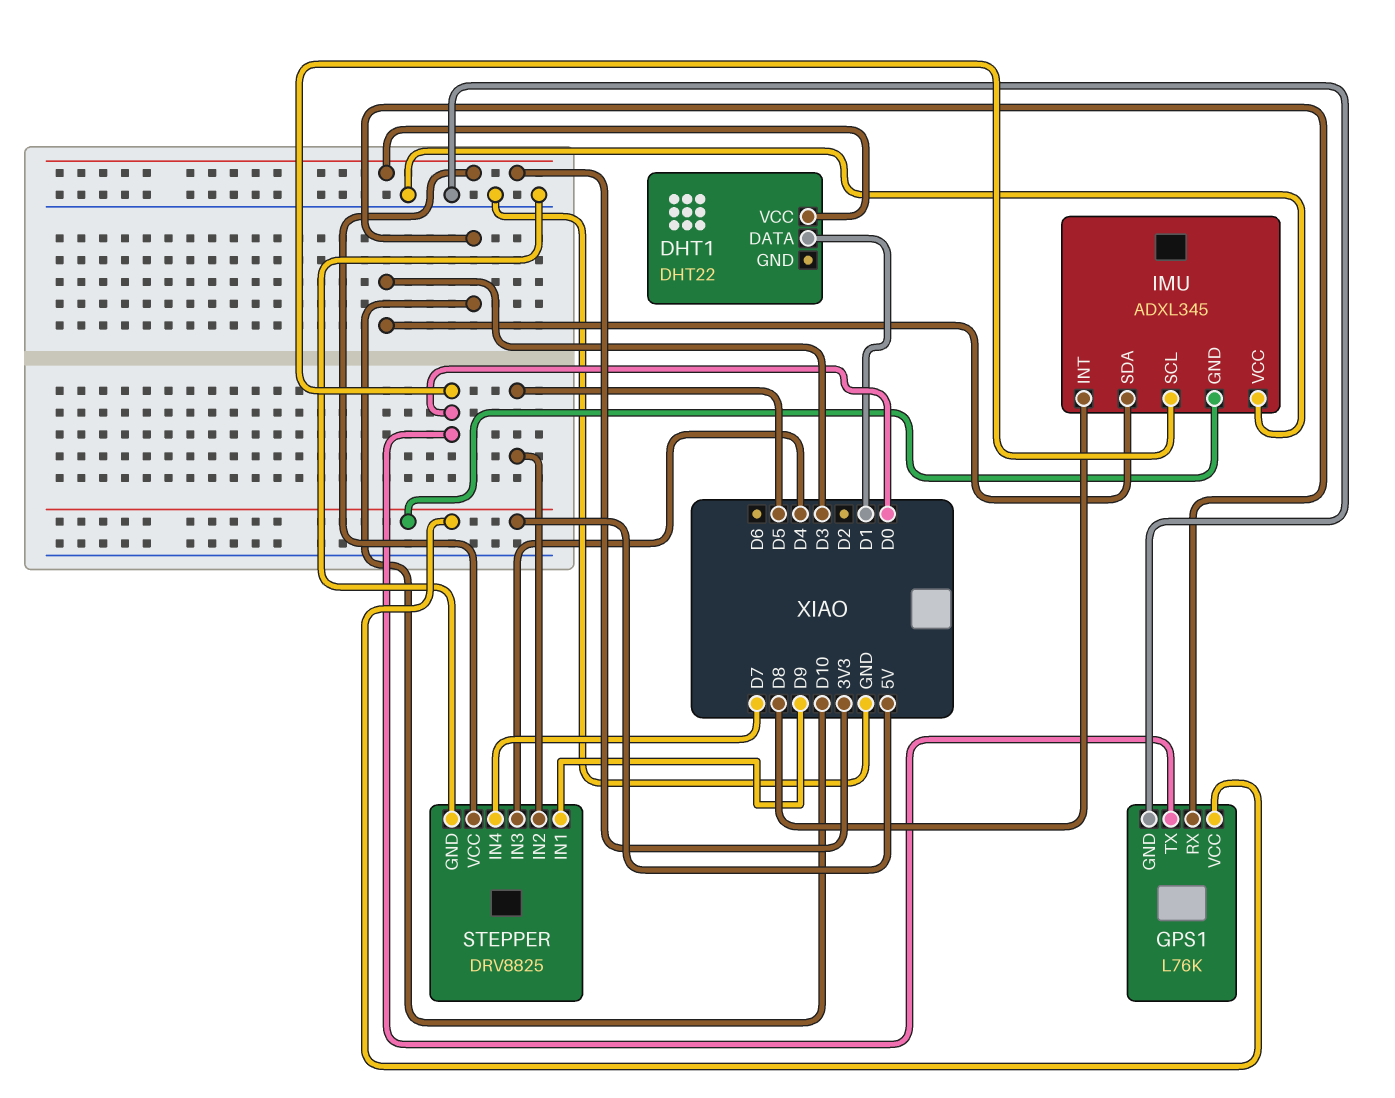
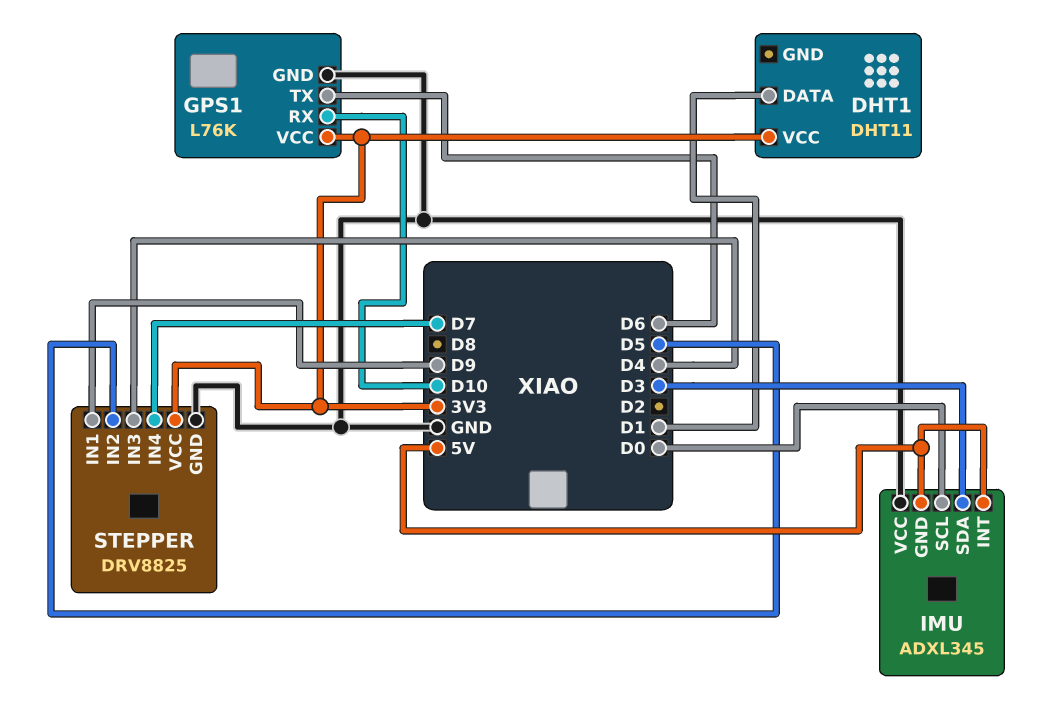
DHT1: DHT22 -> DHT11
GPS1 pin TX: D0 -> D6
GPS1 pin VCC: 5V -> 3V3
IMU pin INT: D8 -> 5V

